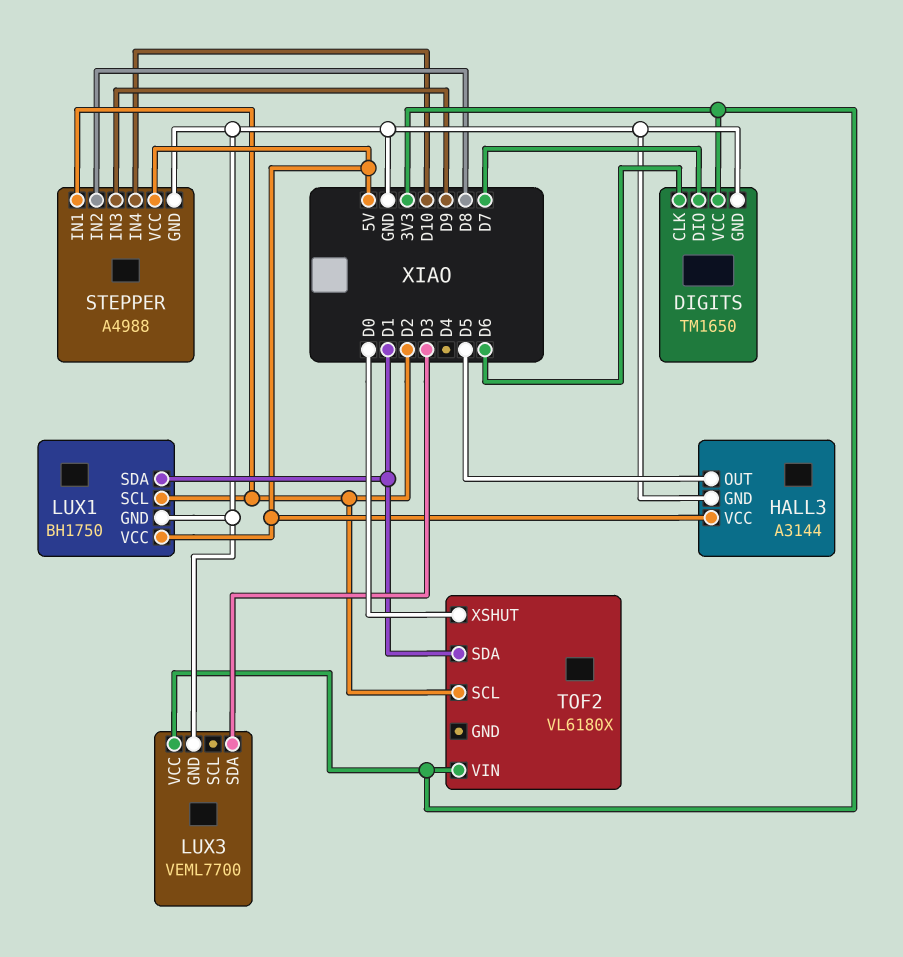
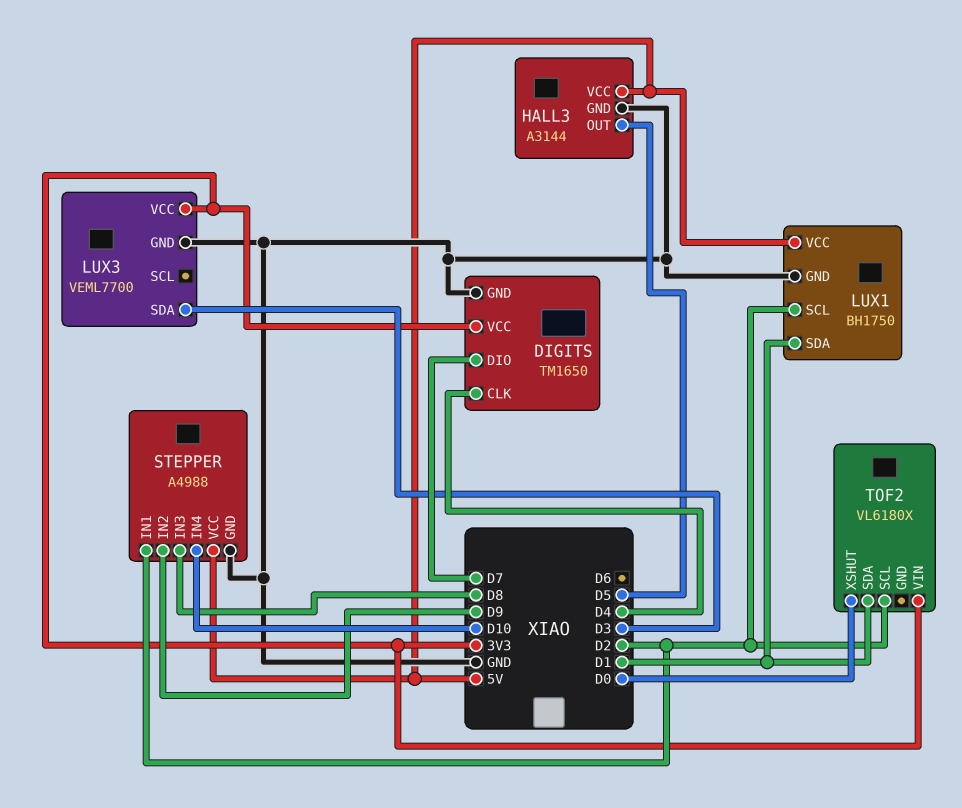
DIGITS pin CLK: D6 -> D4
STEPPER pin IN2: D8 -> D9
STEPPER pin IN3: D9 -> D8

